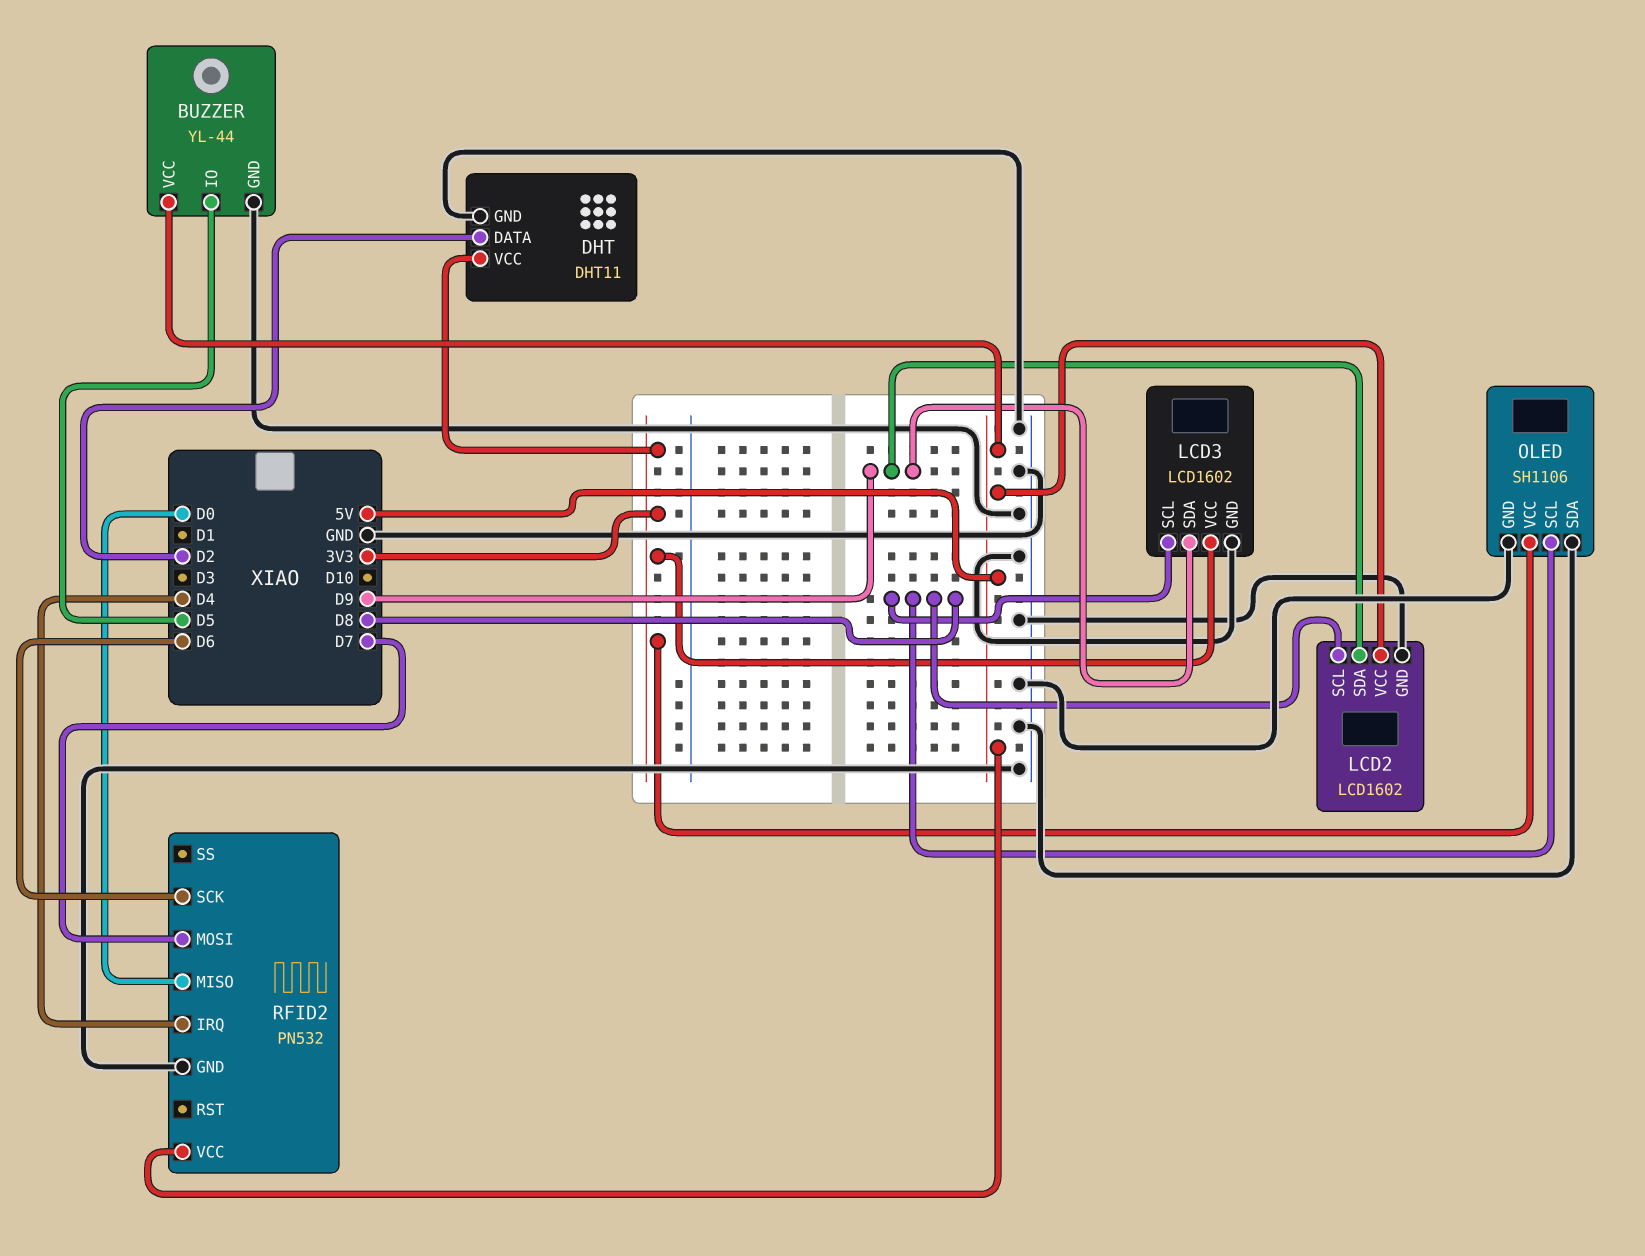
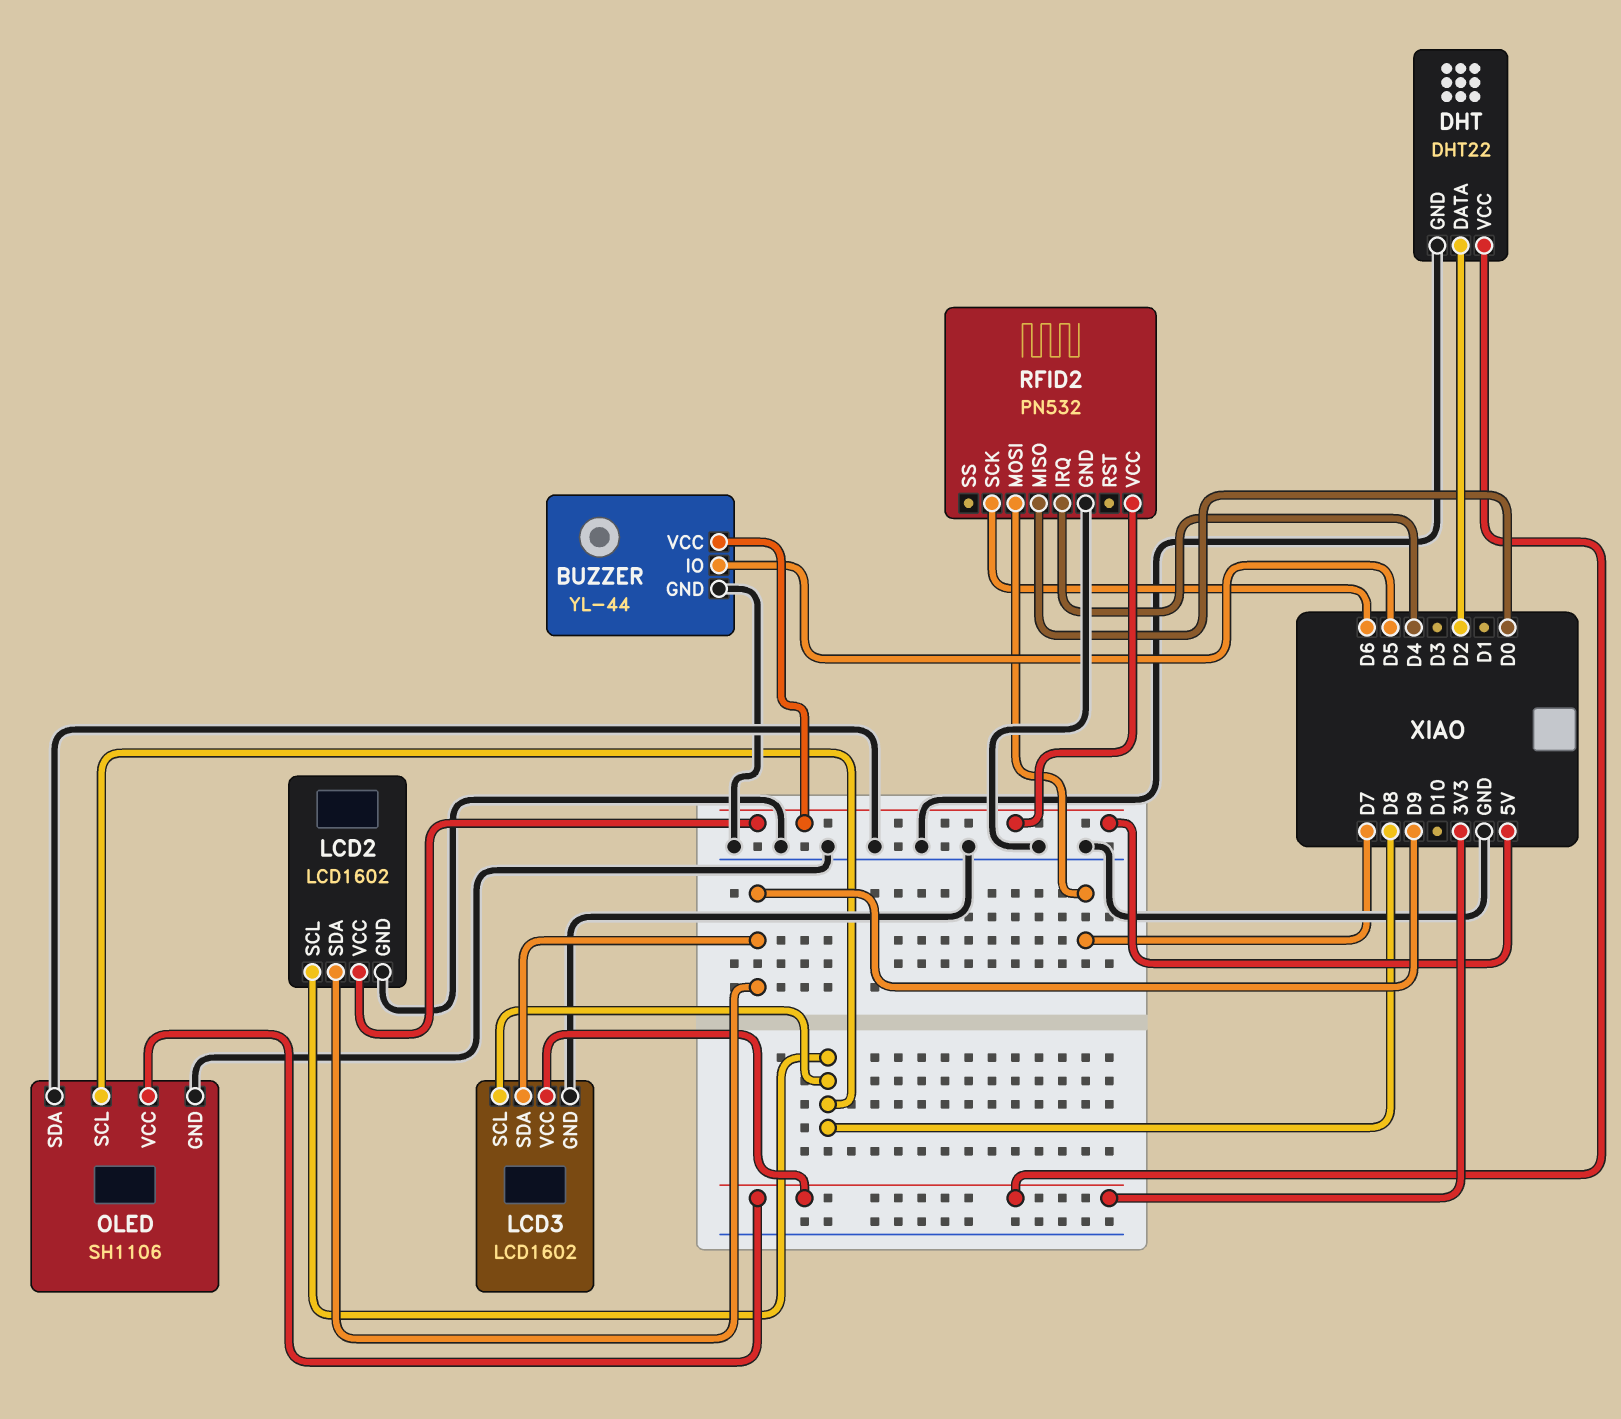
DHT: DHT11 -> DHT22

